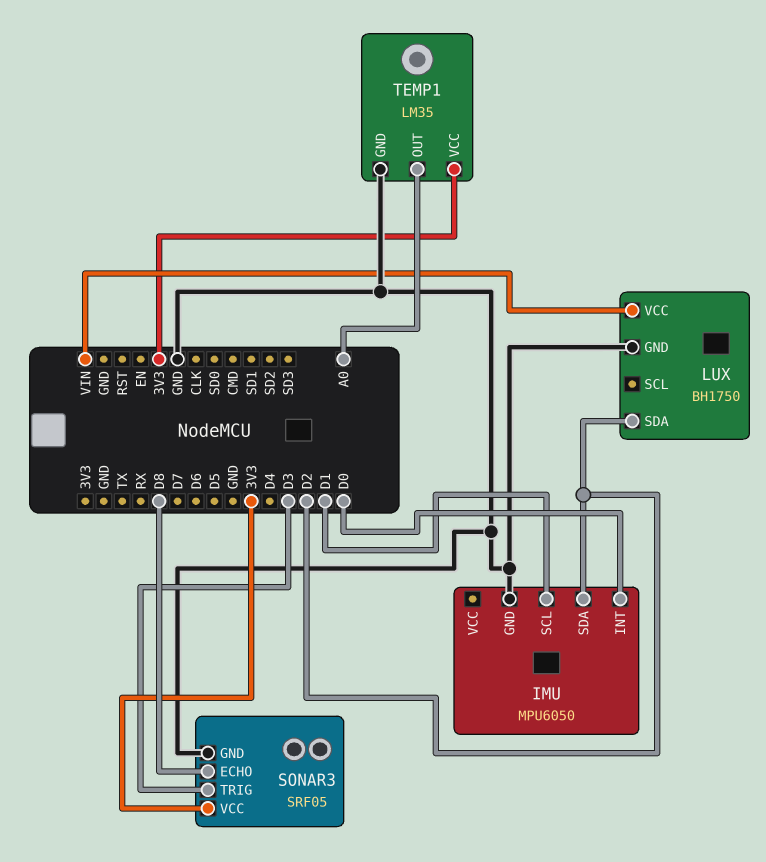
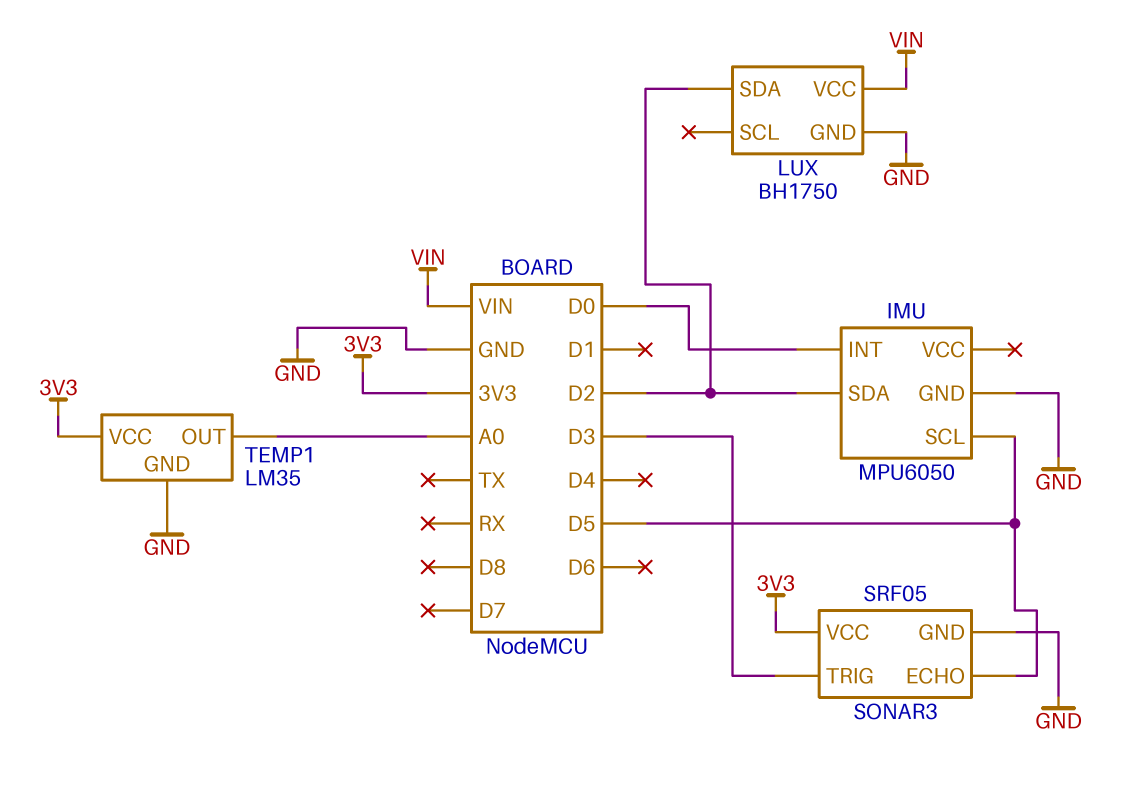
IMU pin SCL: D1 -> D5
SONAR3 pin ECHO: D8 -> D5

